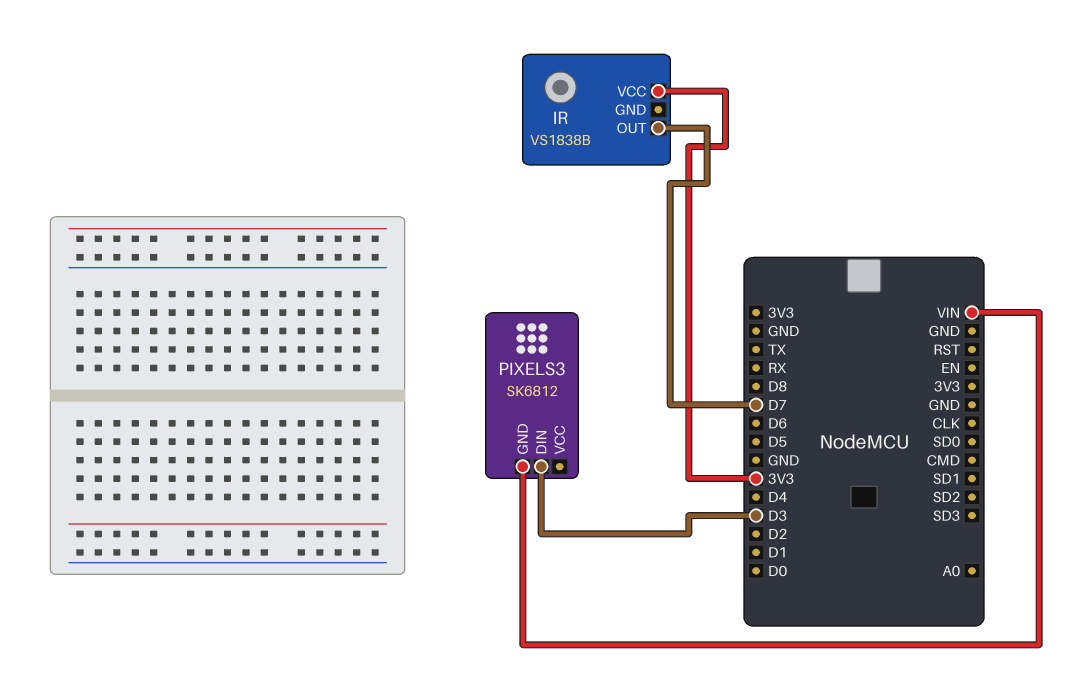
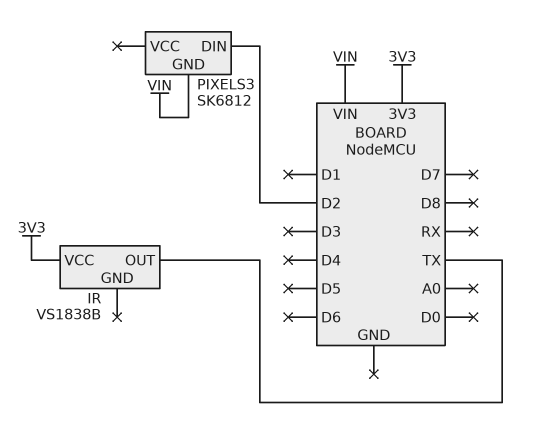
IR pin OUT: D7 -> TX
PIXELS3 pin DIN: D3 -> D2

